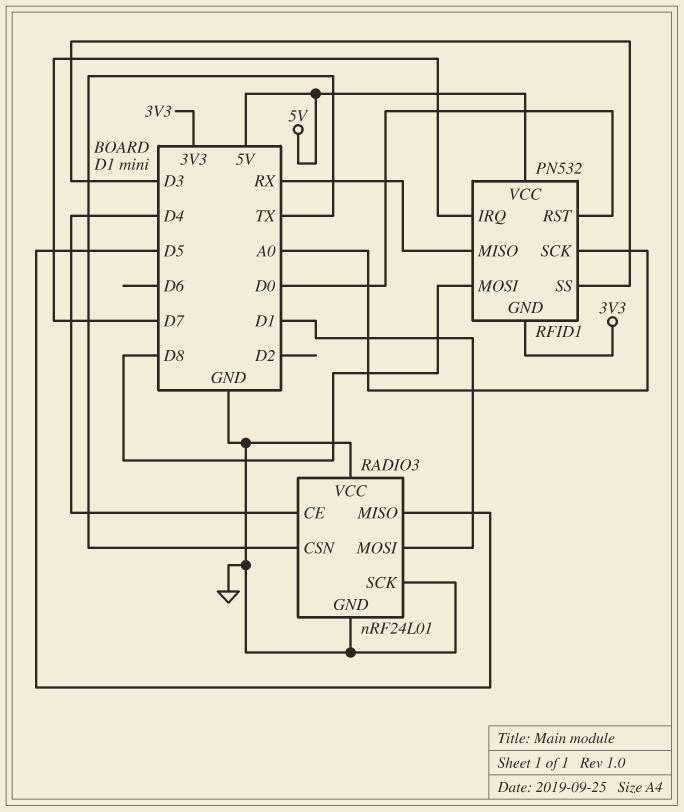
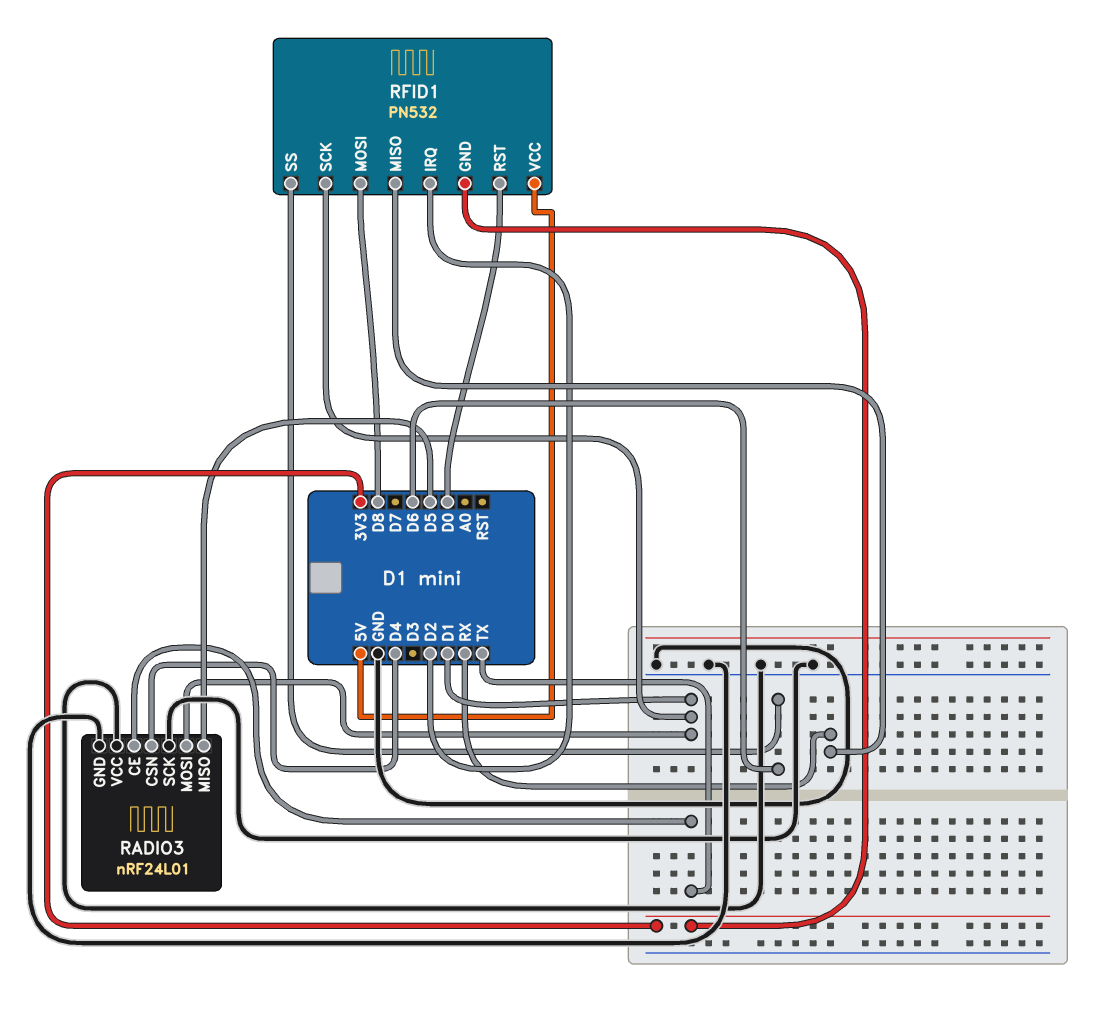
RADIO3 pin CE: D4 -> TX
RADIO3 pin CSN: TX -> D4
RFID1 pin IRQ: D7 -> D2
RFID1 pin SCK: A0 -> D1
RFID1 pin SS: D3 -> D6

